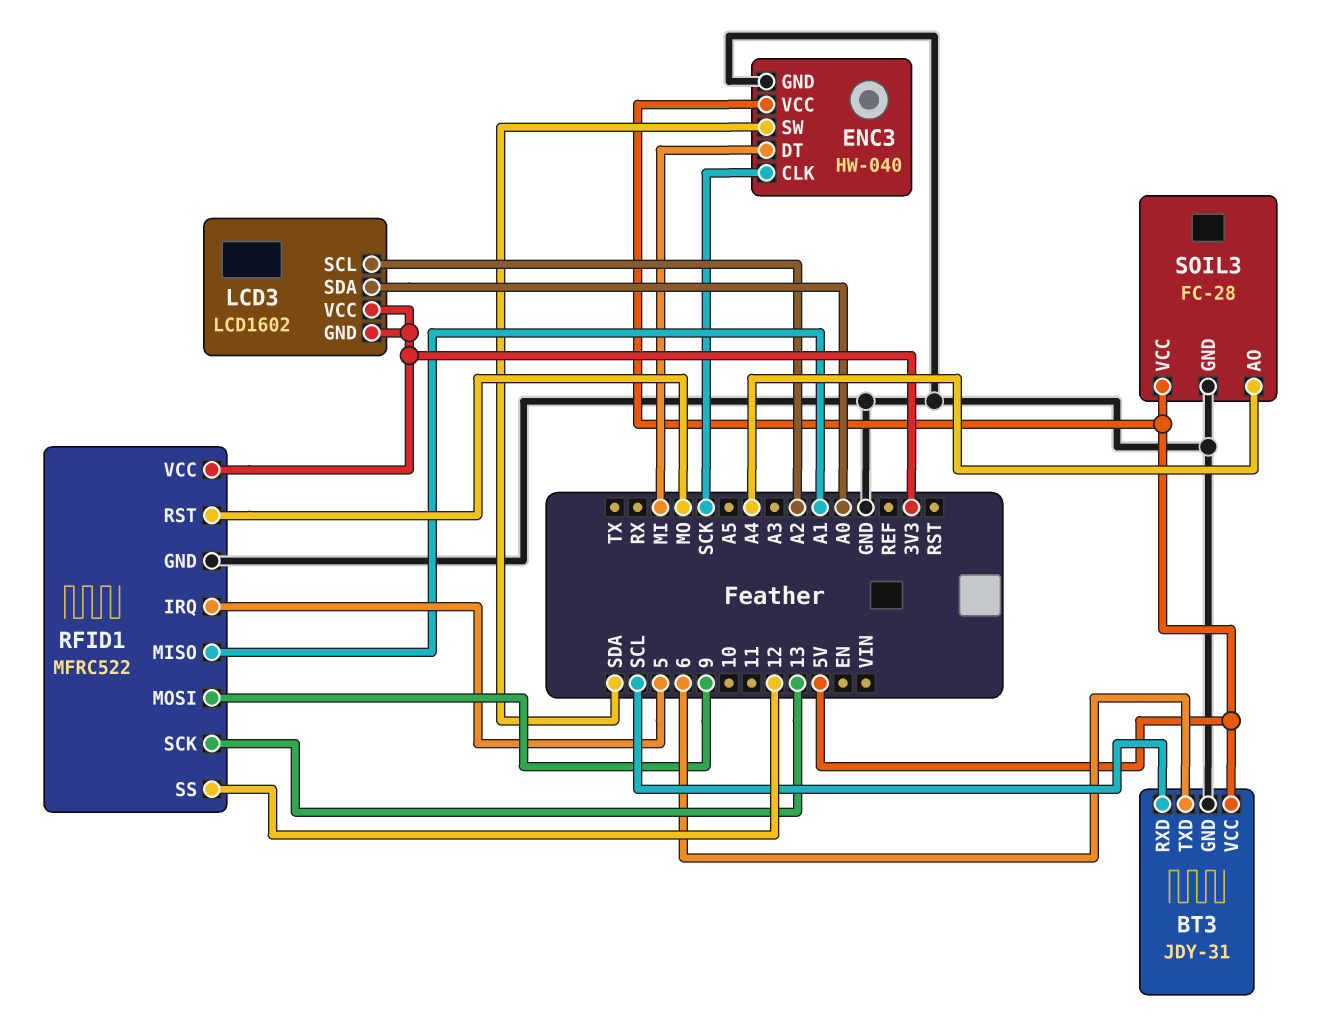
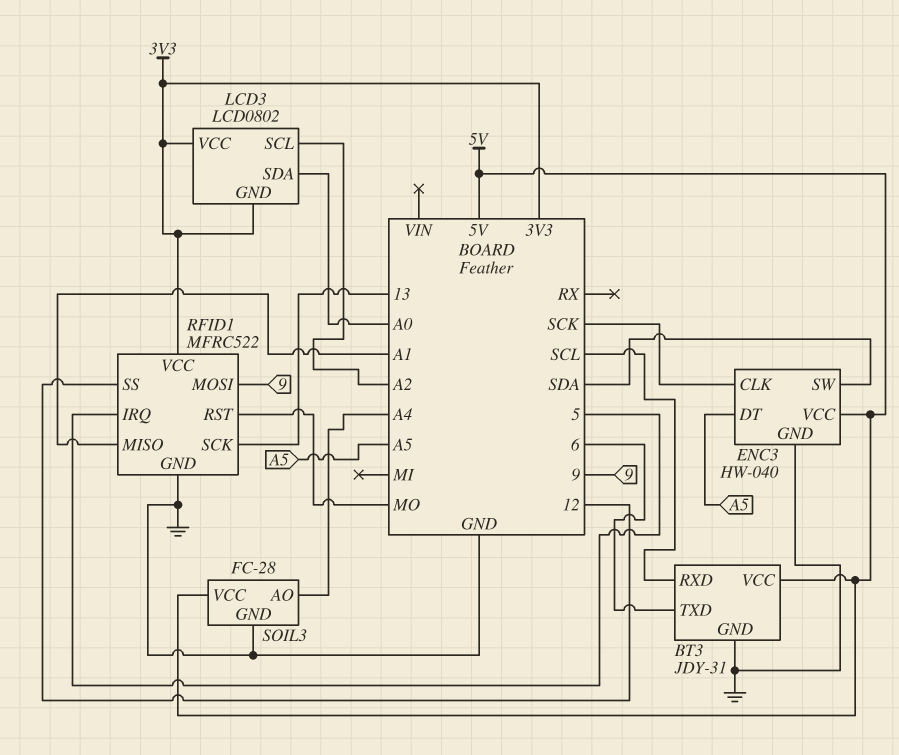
ENC3 pin DT: MI -> A5
LCD3: LCD1602 -> LCD0802

